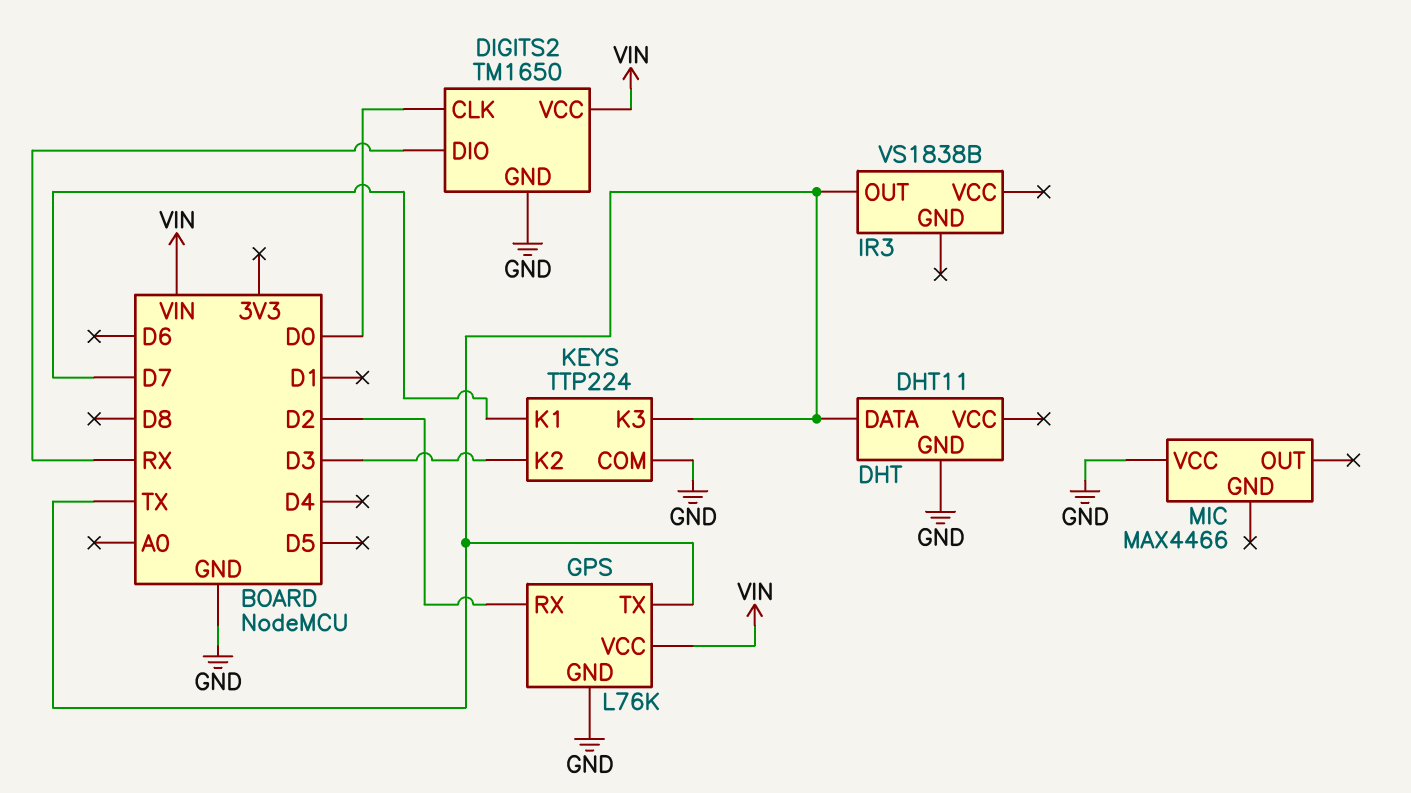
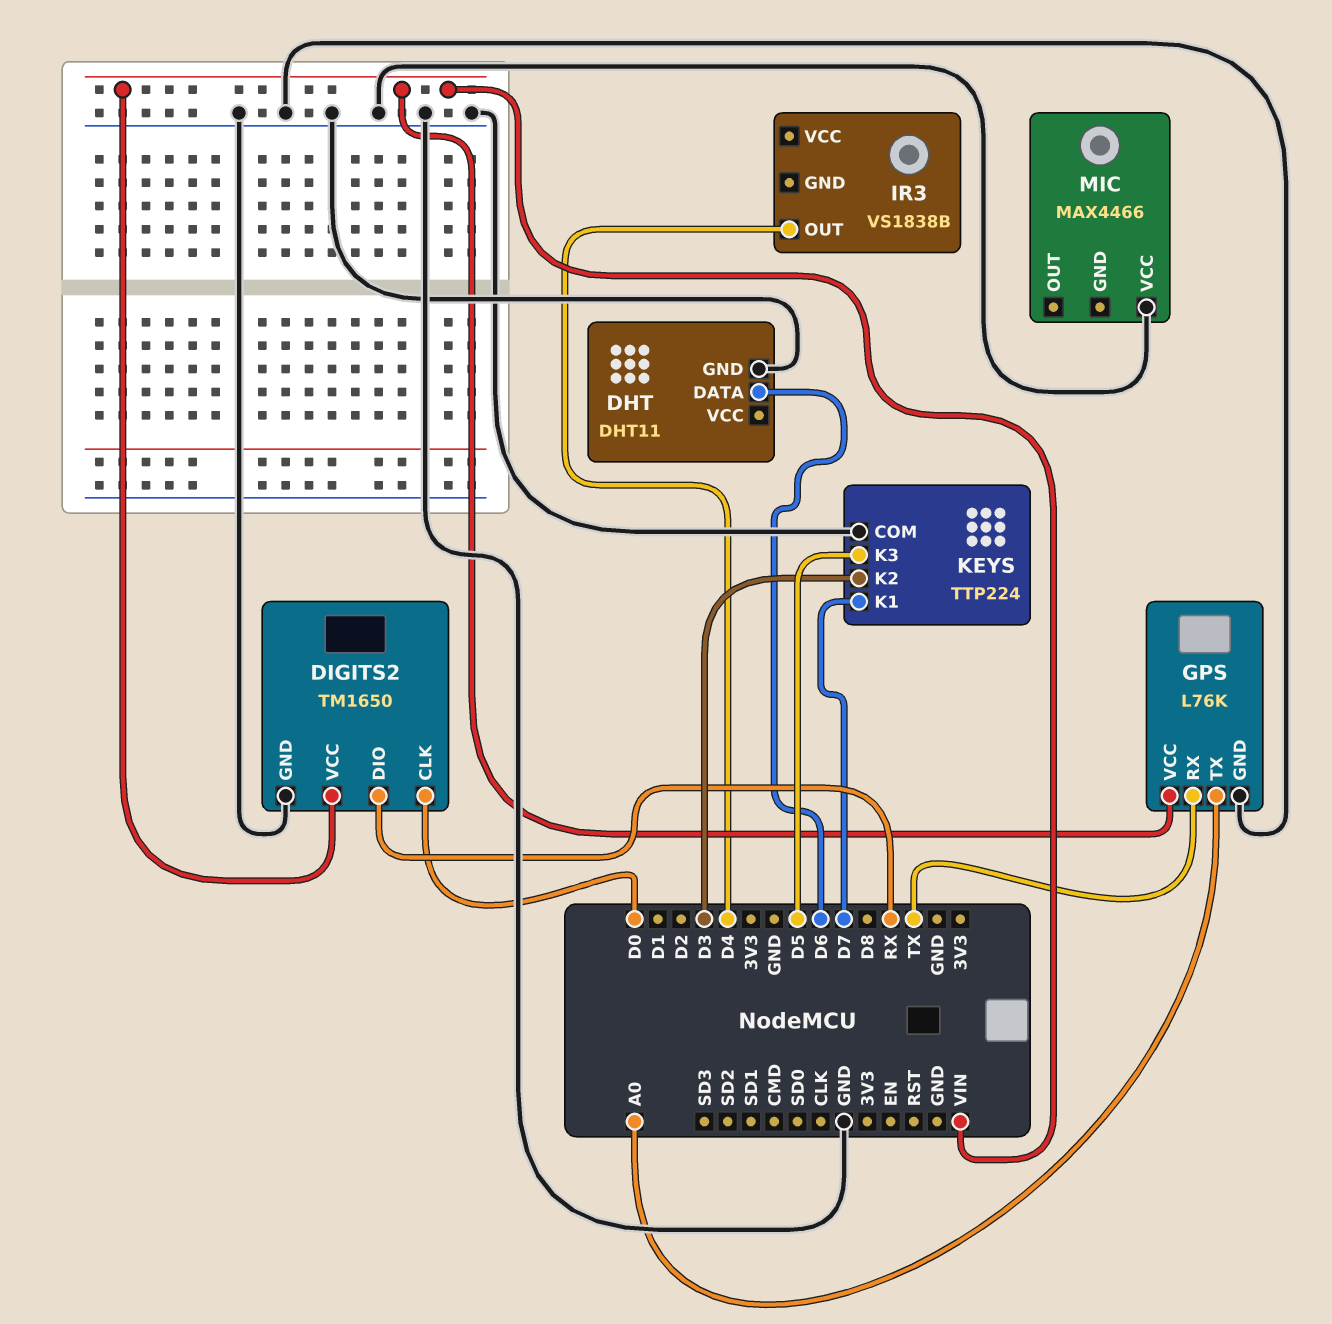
DHT pin DATA: TX -> D6
GPS pin RX: D2 -> TX
GPS pin TX: TX -> A0
IR3 pin OUT: TX -> D4
KEYS pin K3: TX -> D5

